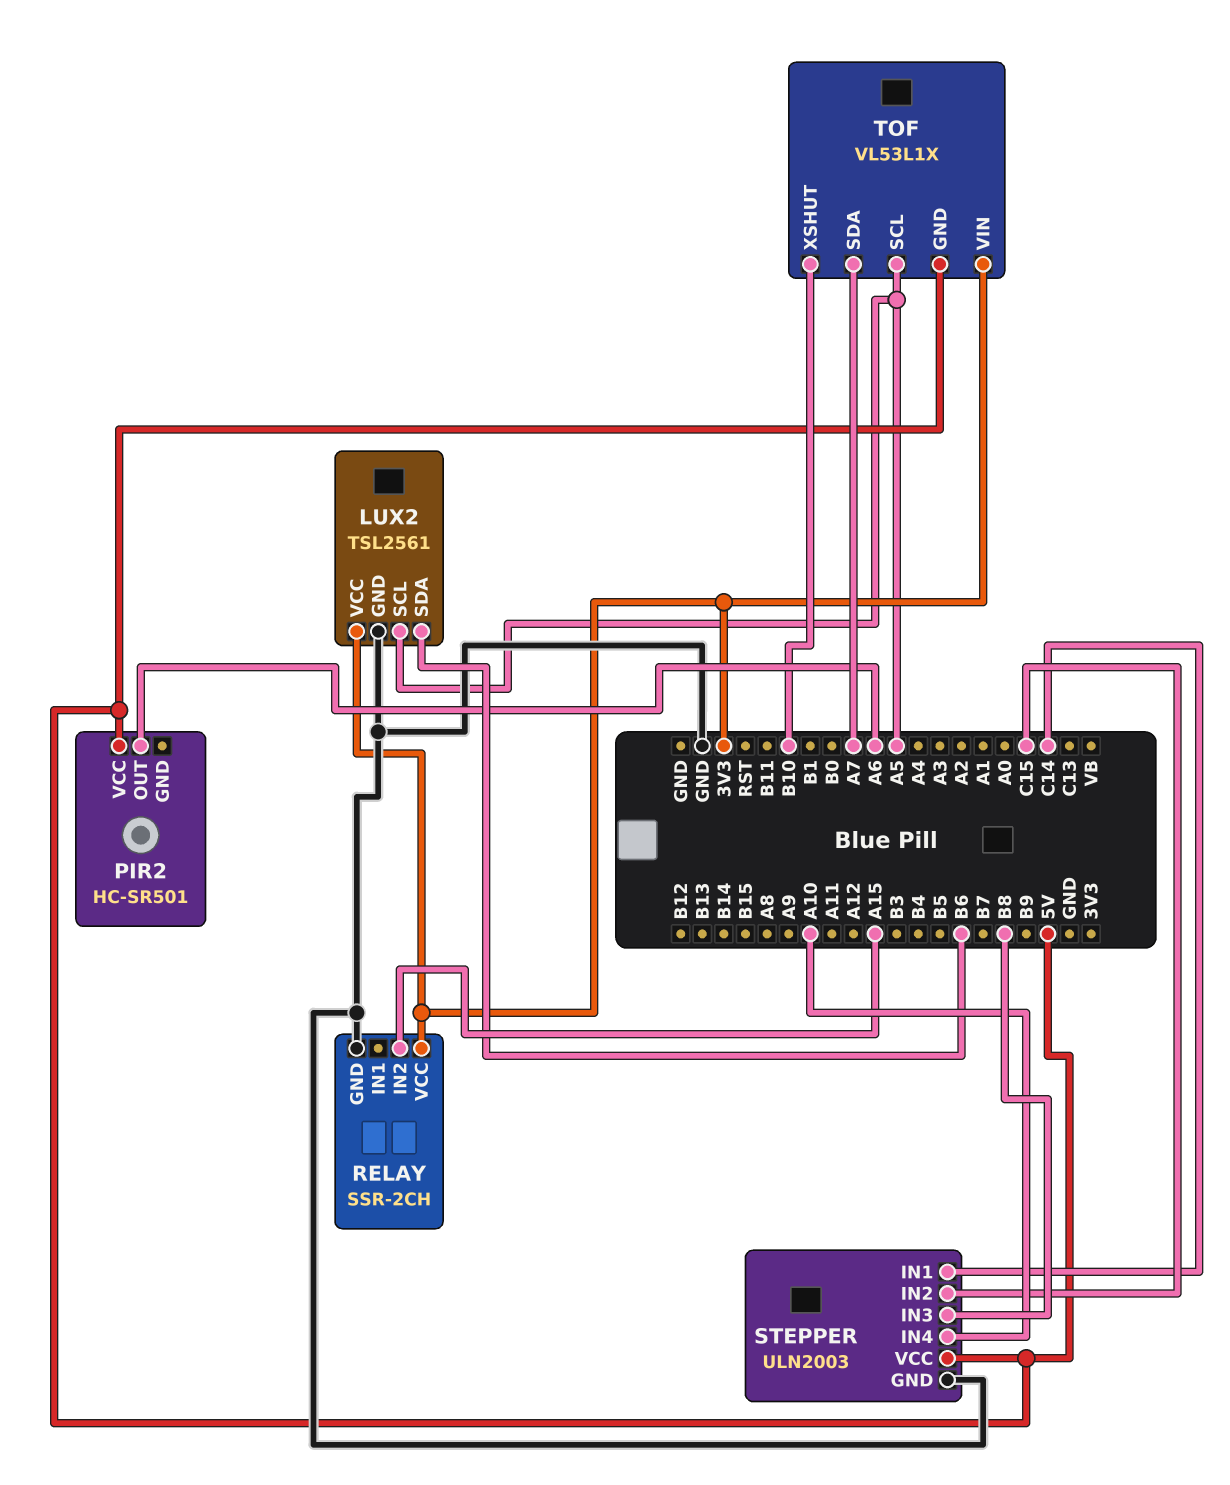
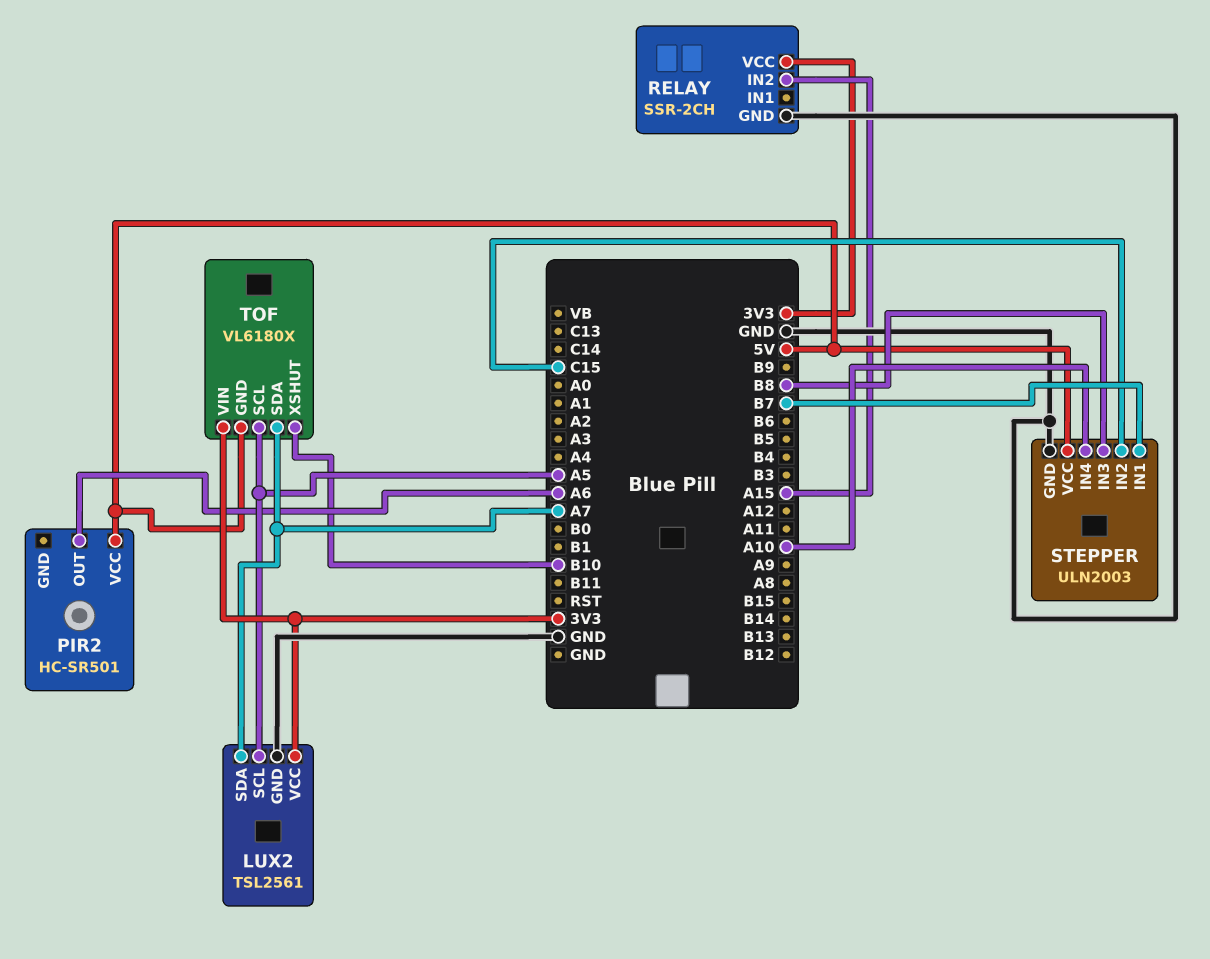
LUX2 pin SDA: B6 -> A7
STEPPER pin IN1: C14 -> B7
TOF: VL53L1X -> VL6180X

